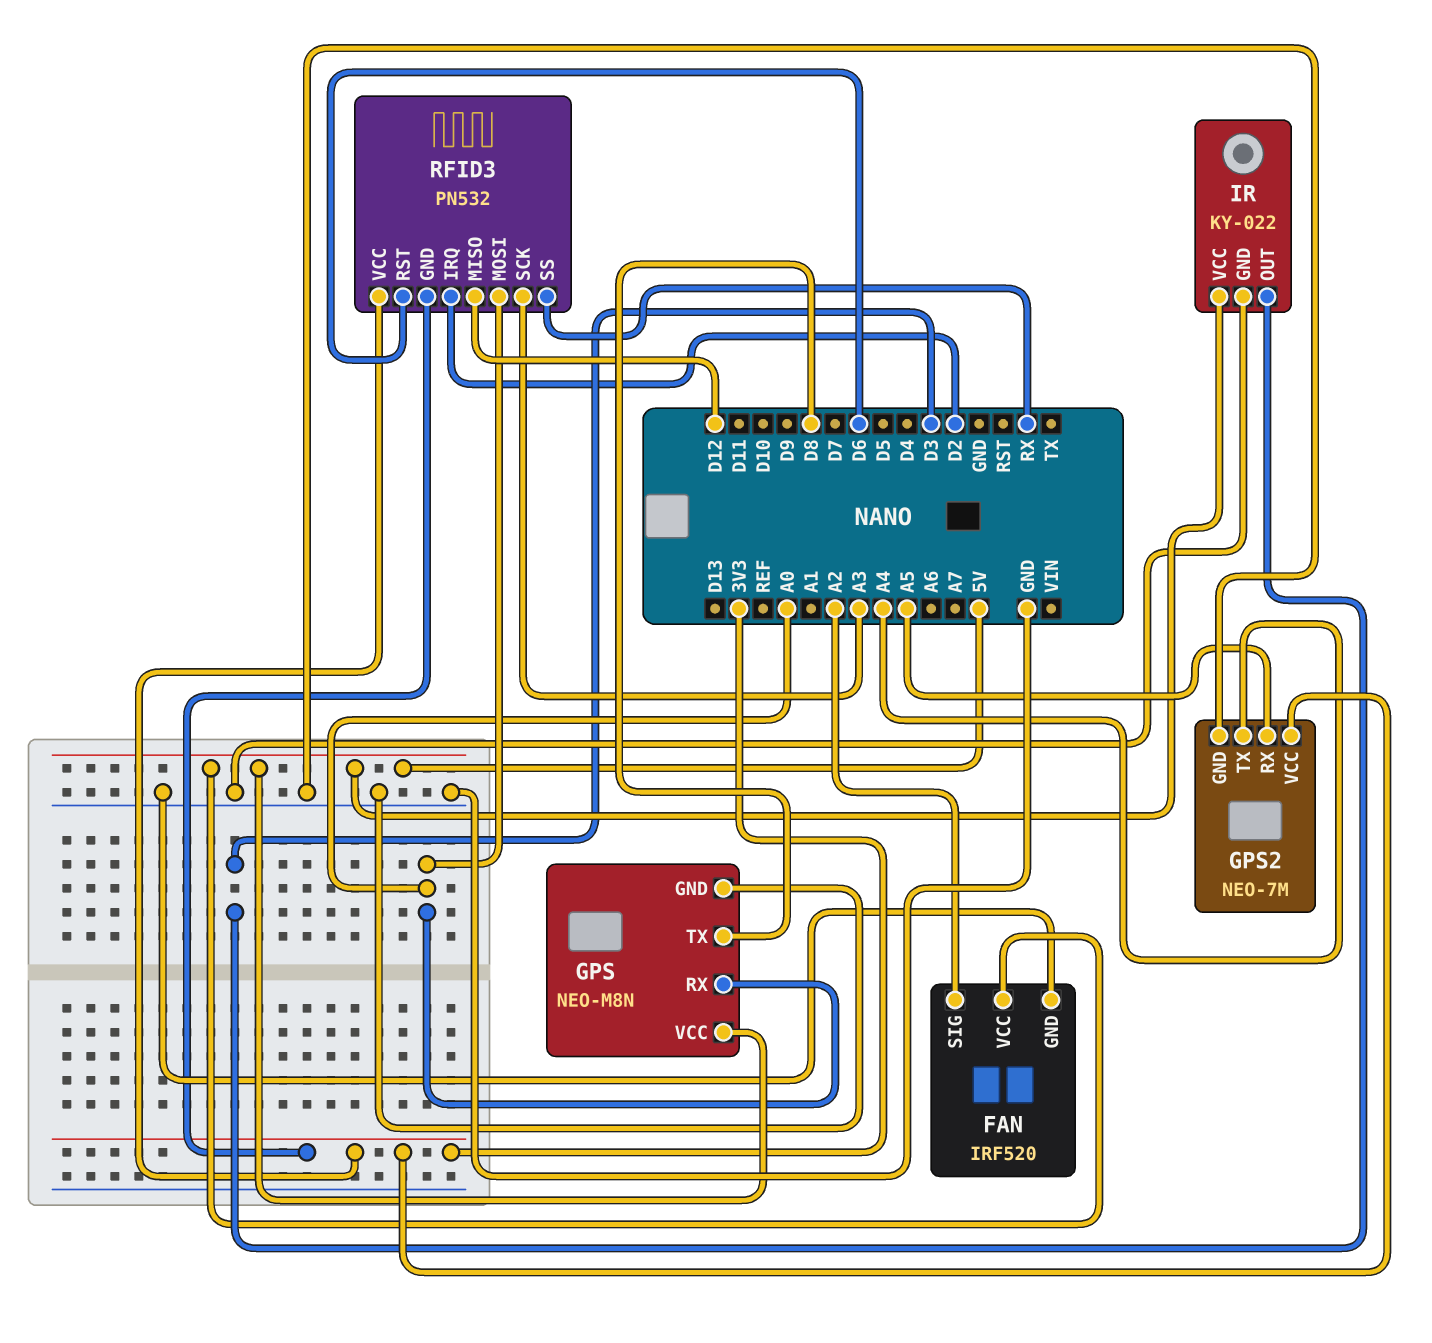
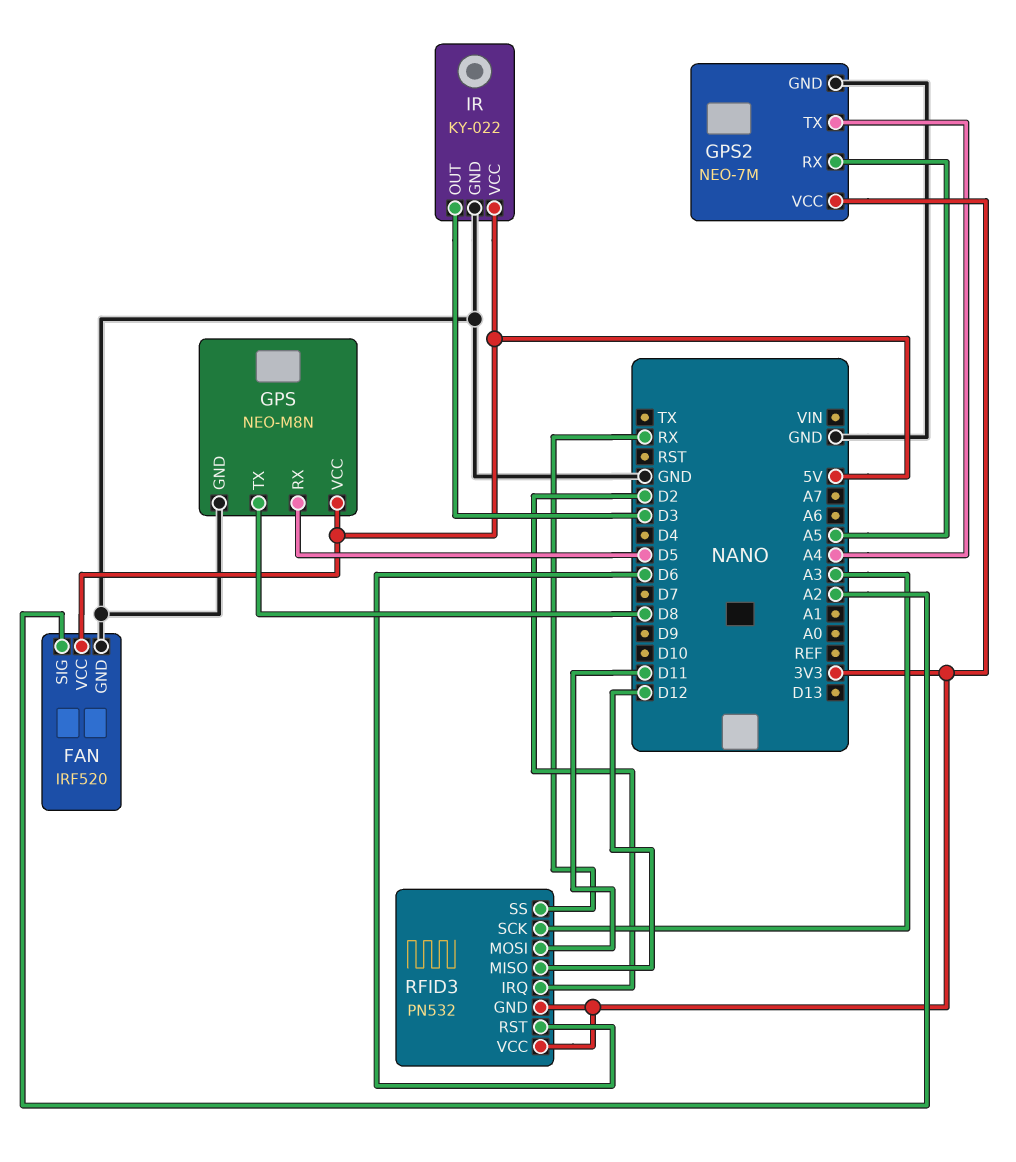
GPS pin RX: A0 -> D5
RFID3 pin MOSI: A0 -> D11

